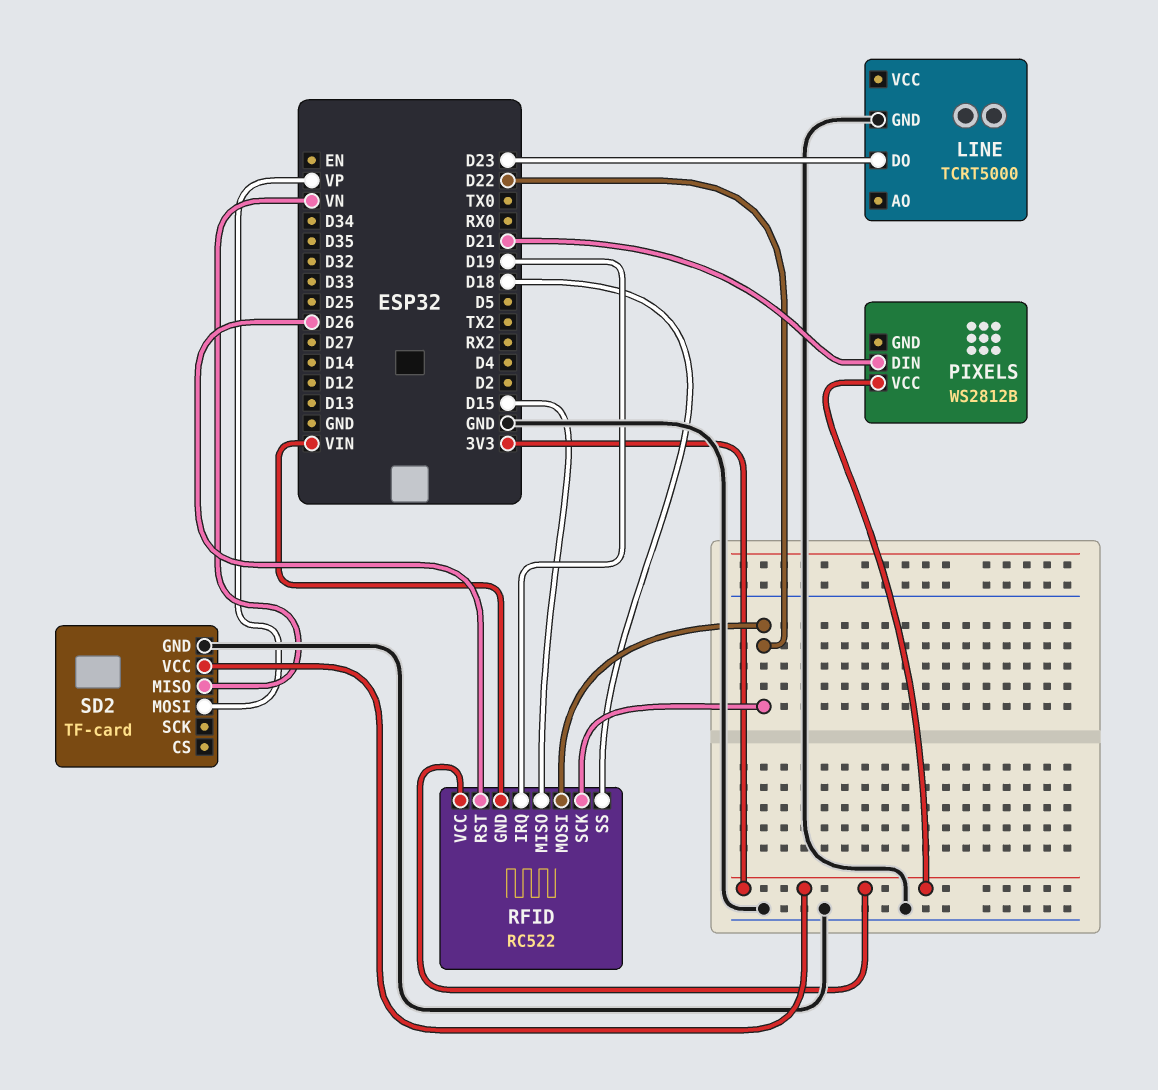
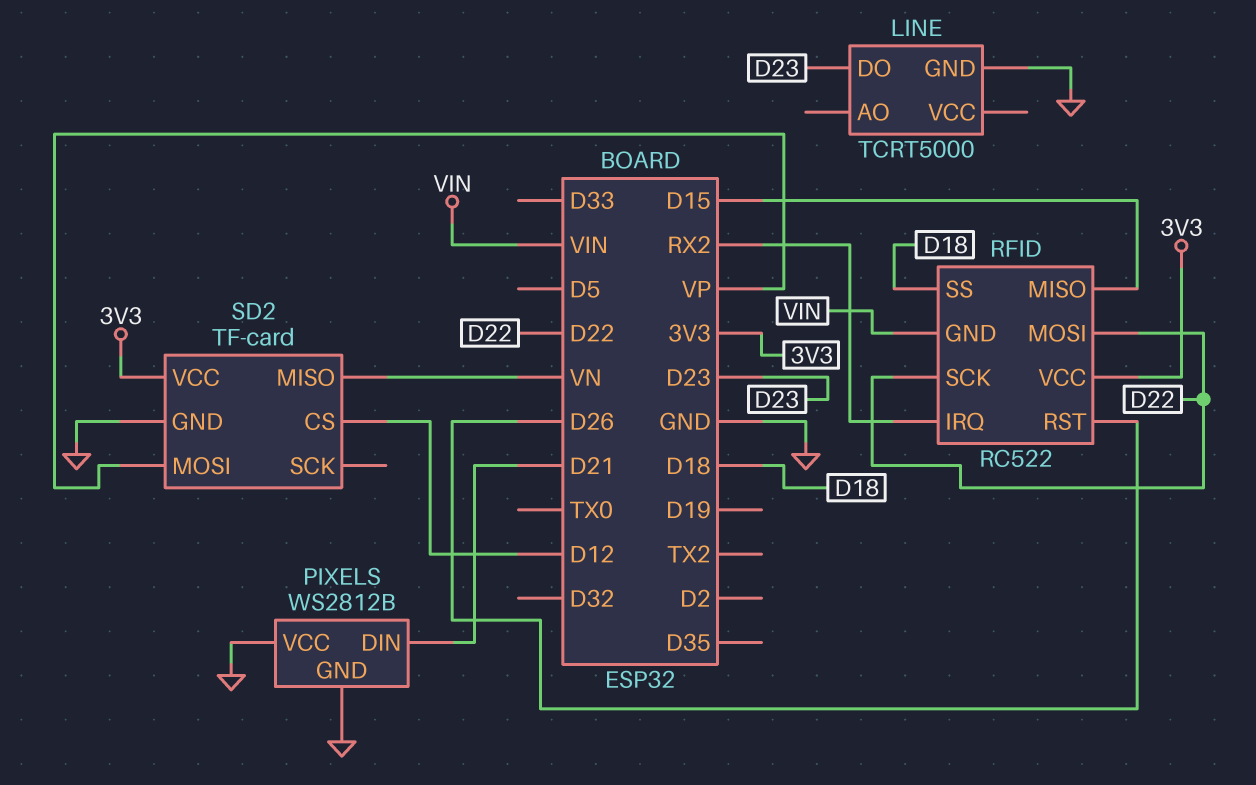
PIXELS pin GND: none -> GND
PIXELS pin VCC: 3V3 -> GND
RFID pin IRQ: D19 -> RX2
SD2 pin CS: none -> D12

